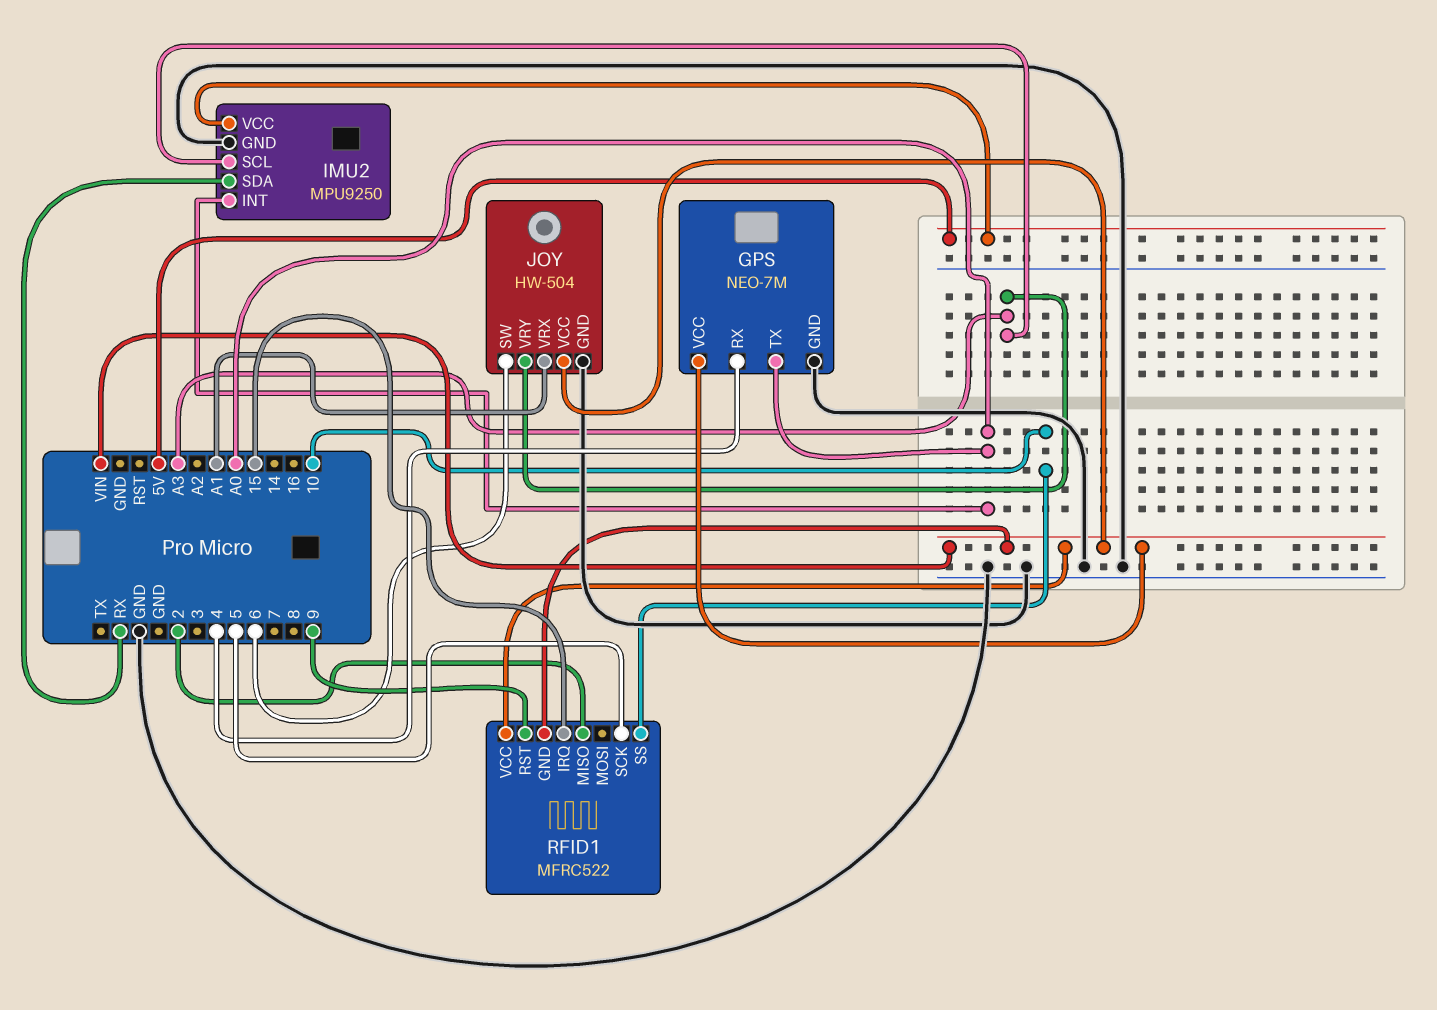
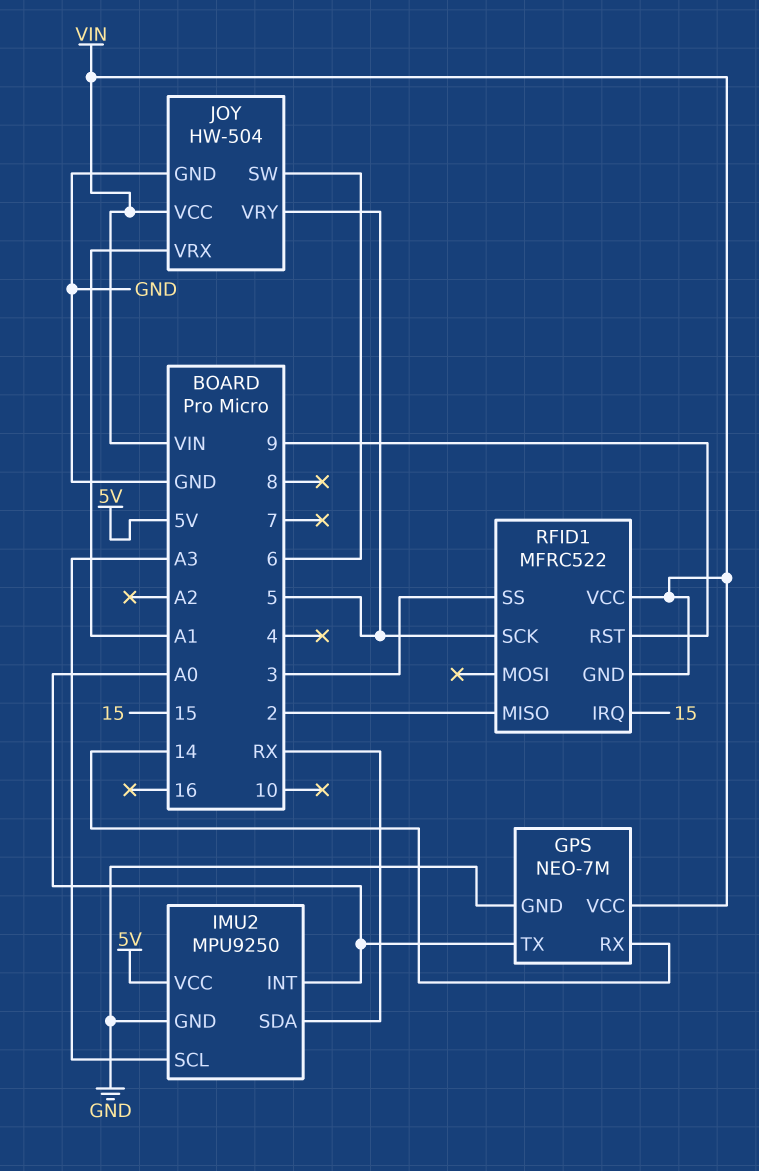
GPS pin RX: 4 -> 14
JOY pin VRY: A3 -> 5
RFID1 pin SS: 10 -> 3

